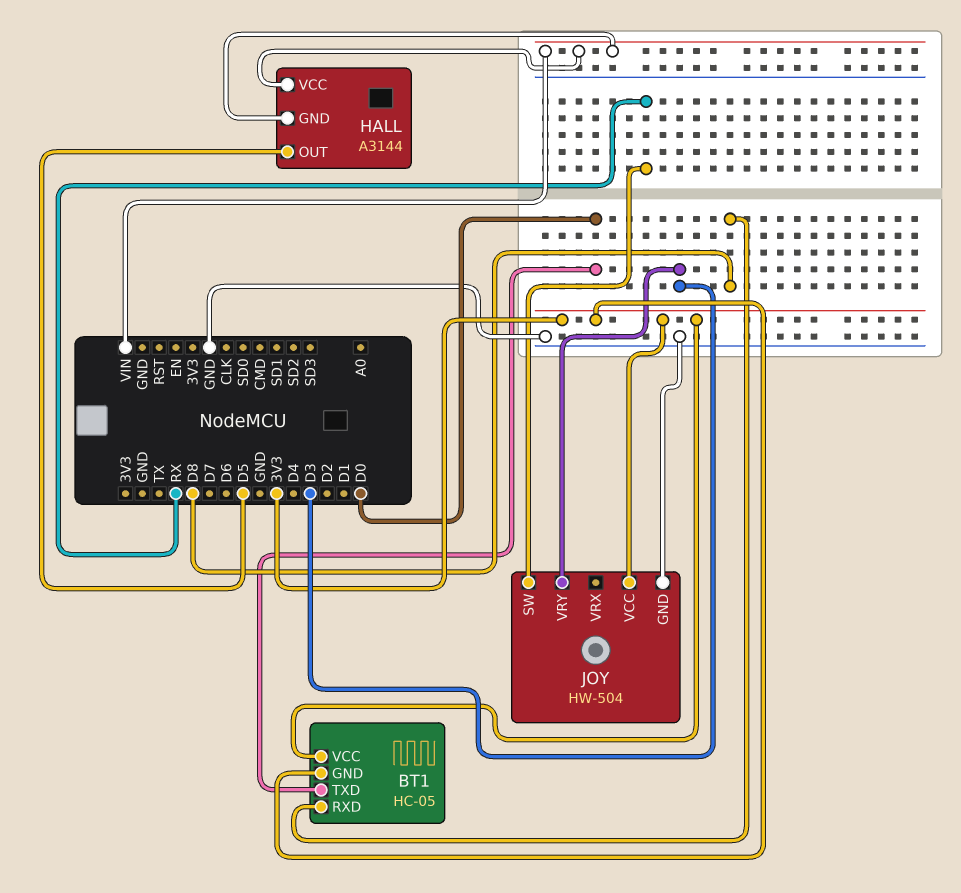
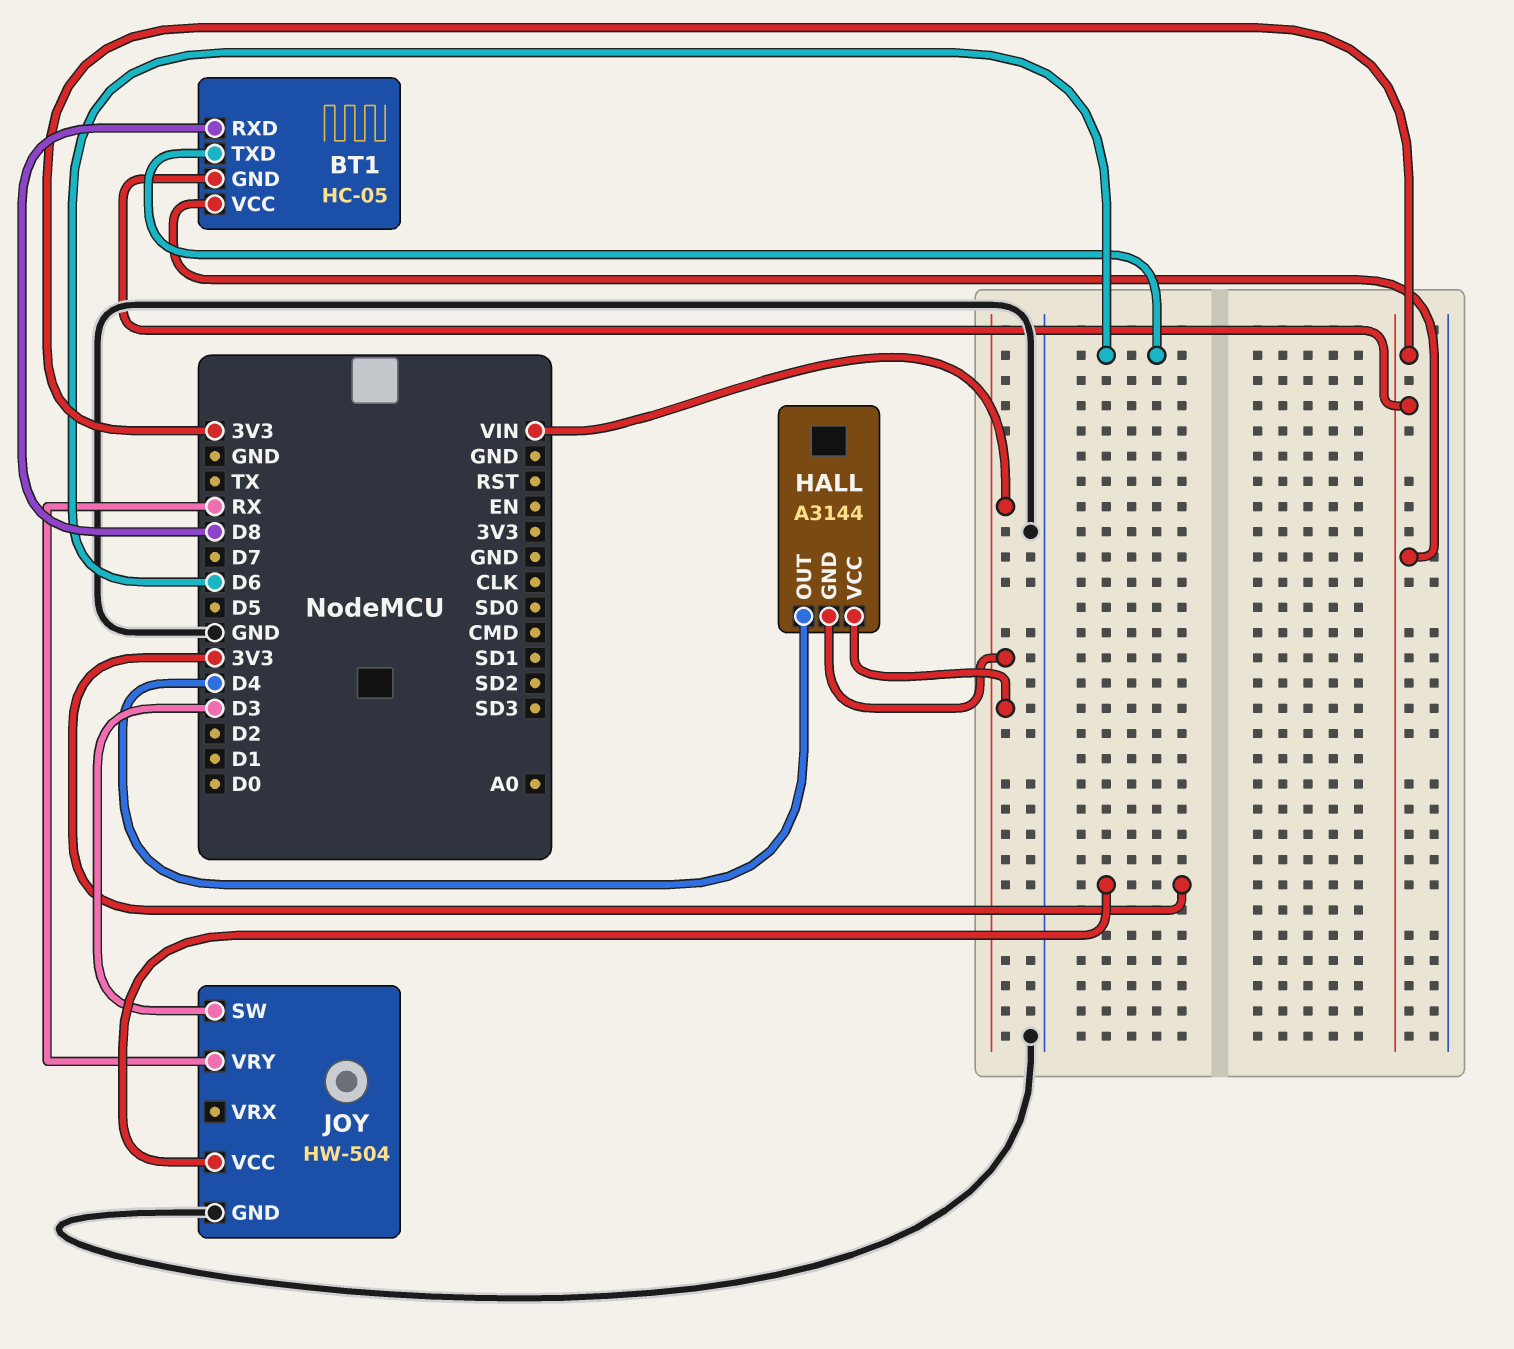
BT1 pin TXD: D0 -> D6
HALL pin OUT: D5 -> D4
JOY pin SW: RX -> D3
JOY pin VRY: D3 -> RX

